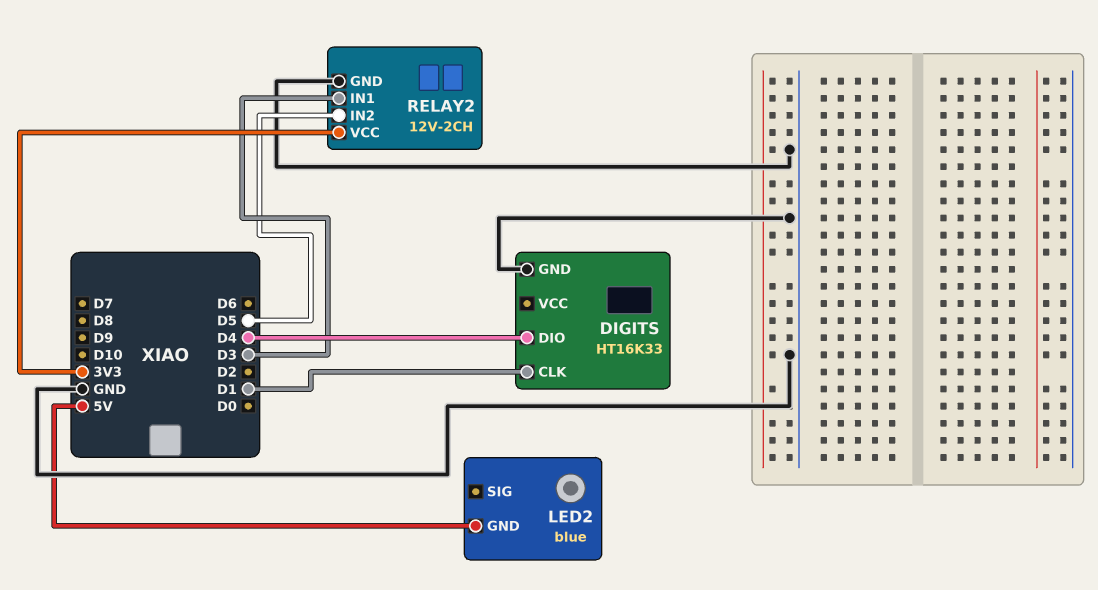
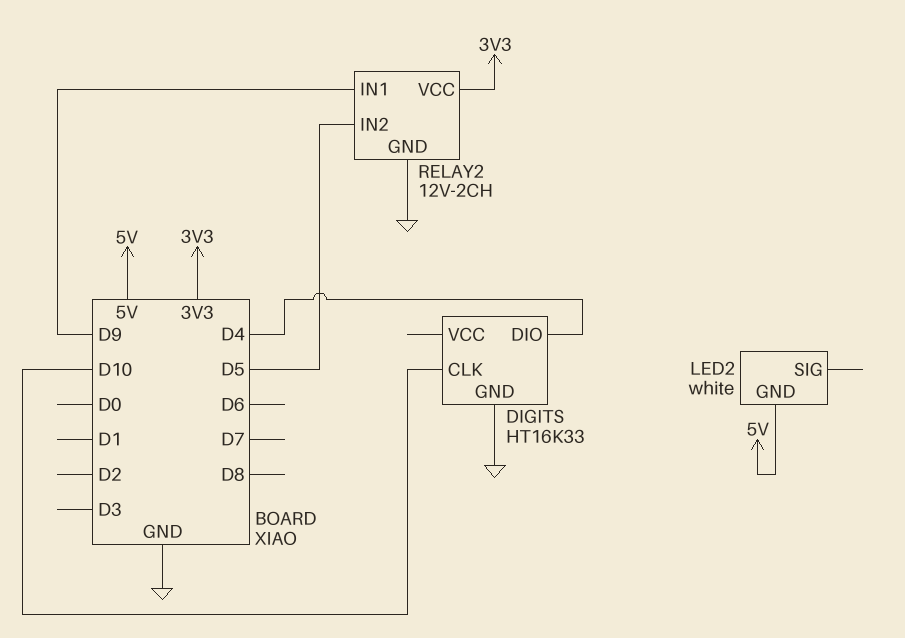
DIGITS pin CLK: D1 -> D10
LED2: blue -> white
RELAY2 pin IN1: D3 -> D9

